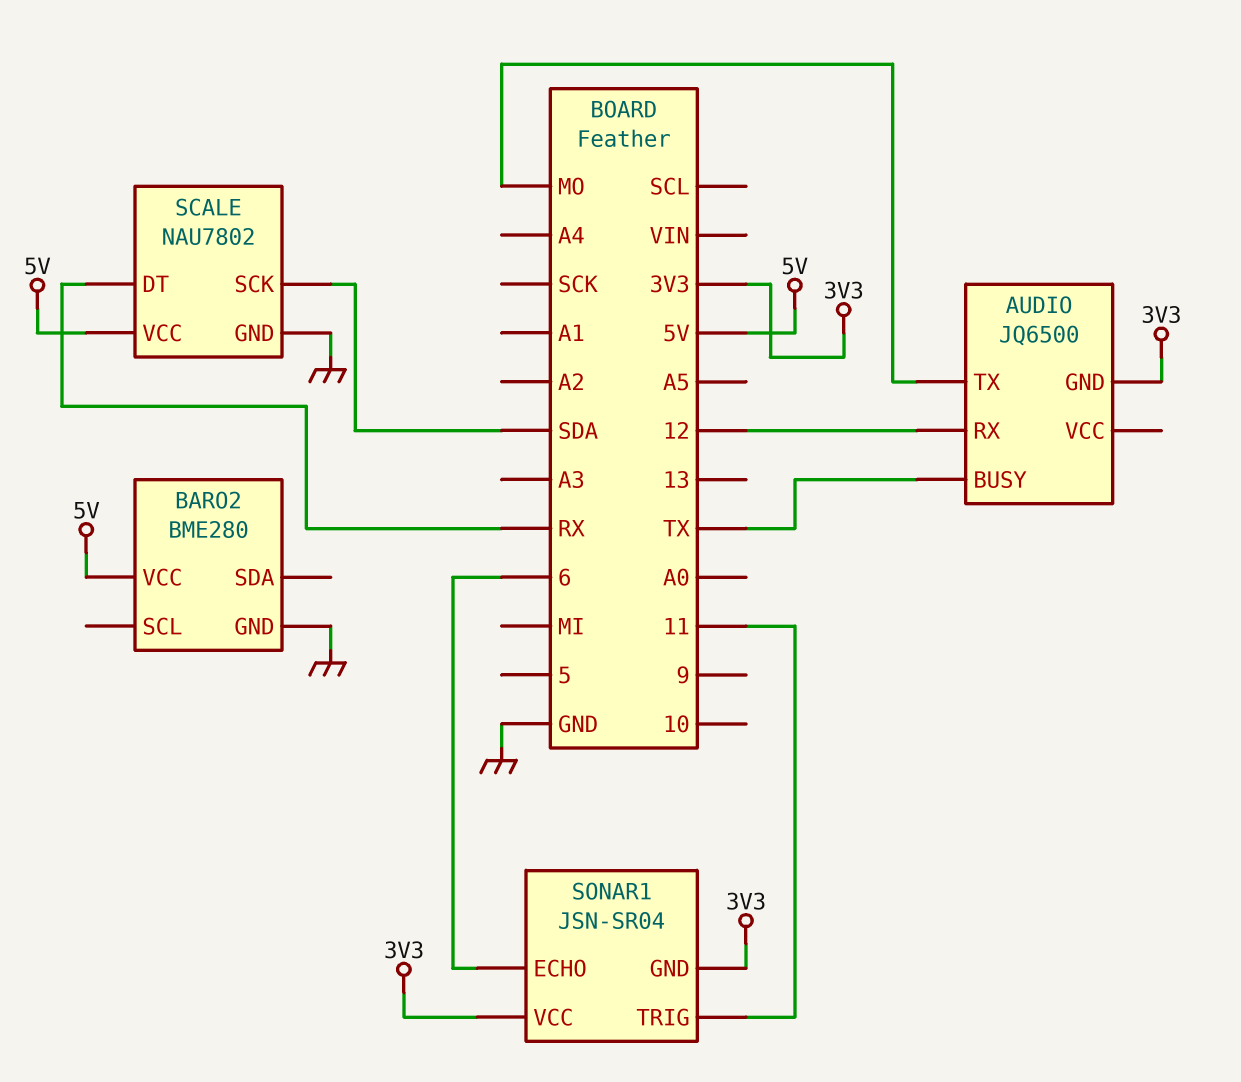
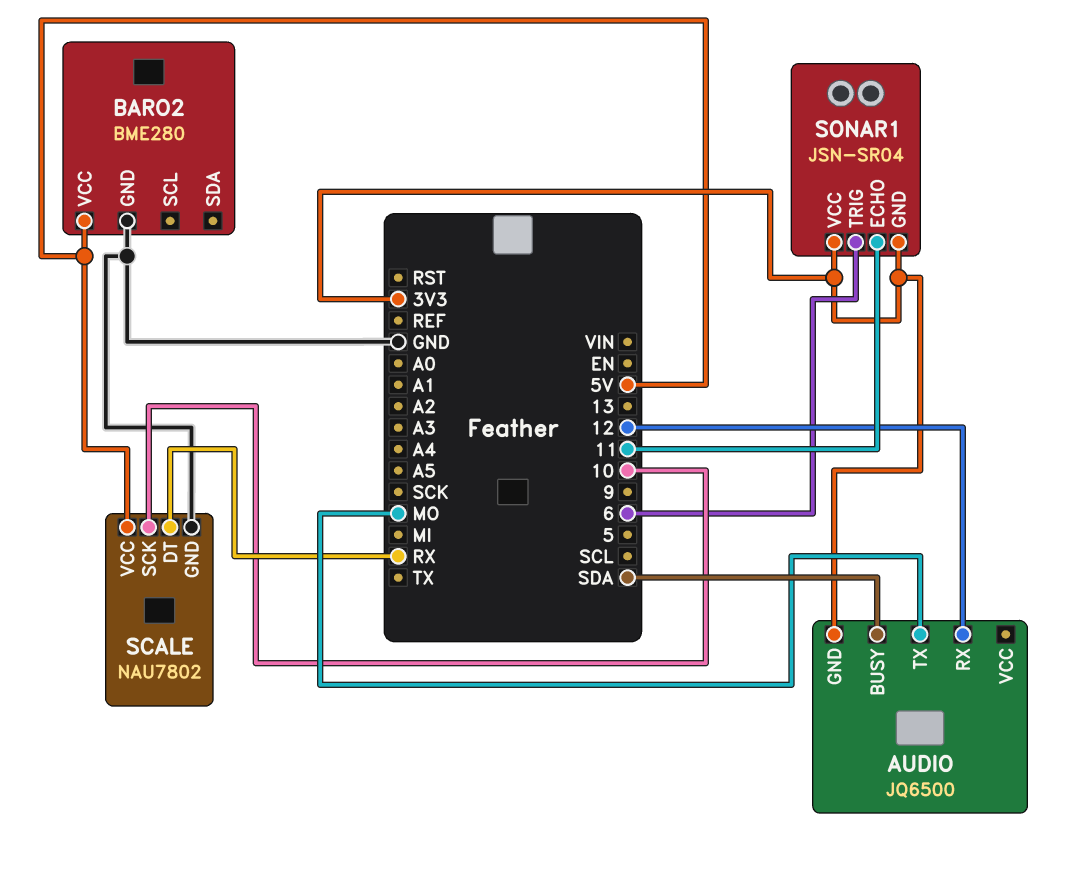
AUDIO pin BUSY: TX -> SDA
SCALE pin SCK: SDA -> 10
SONAR1 pin ECHO: 6 -> 11
SONAR1 pin TRIG: 11 -> 6

